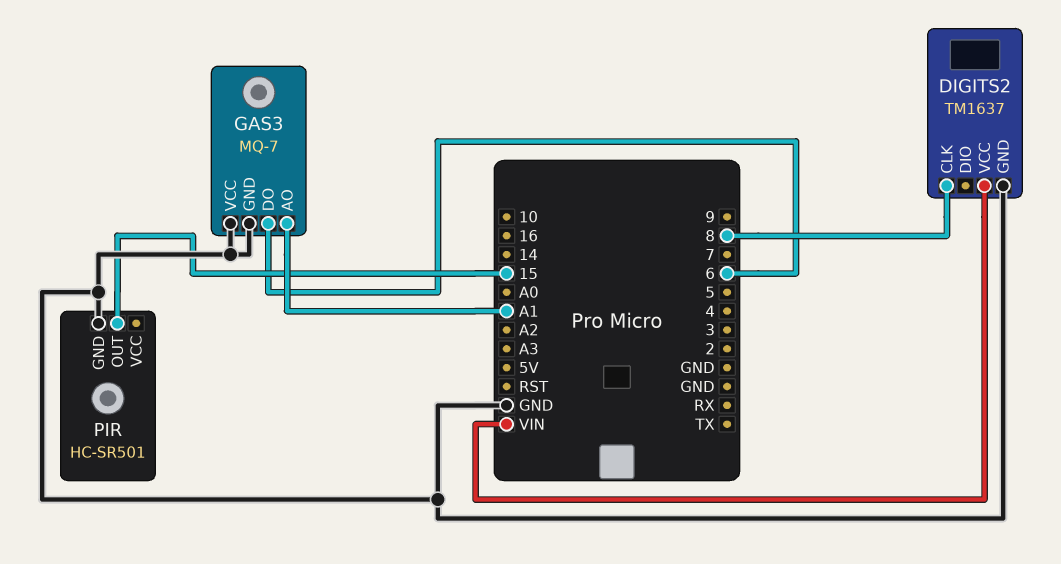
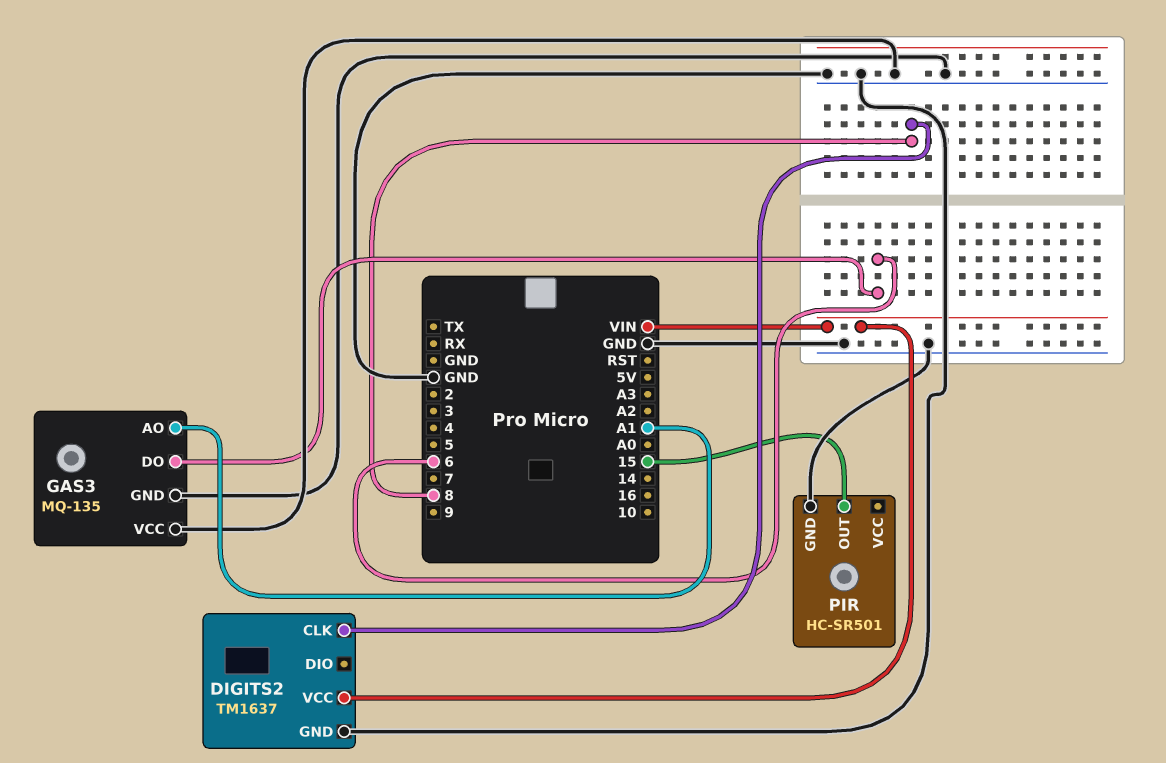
GAS3: MQ-7 -> MQ-135

